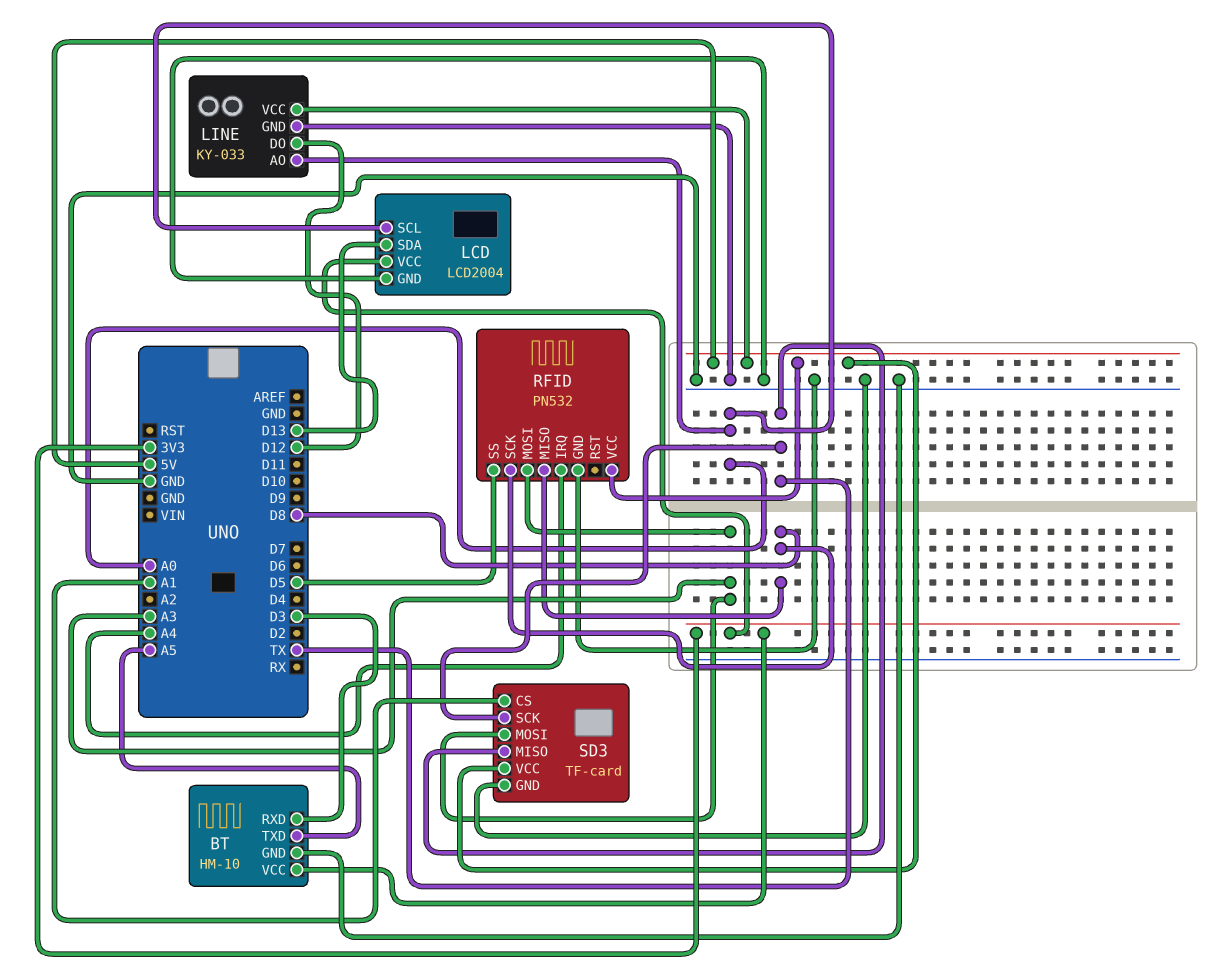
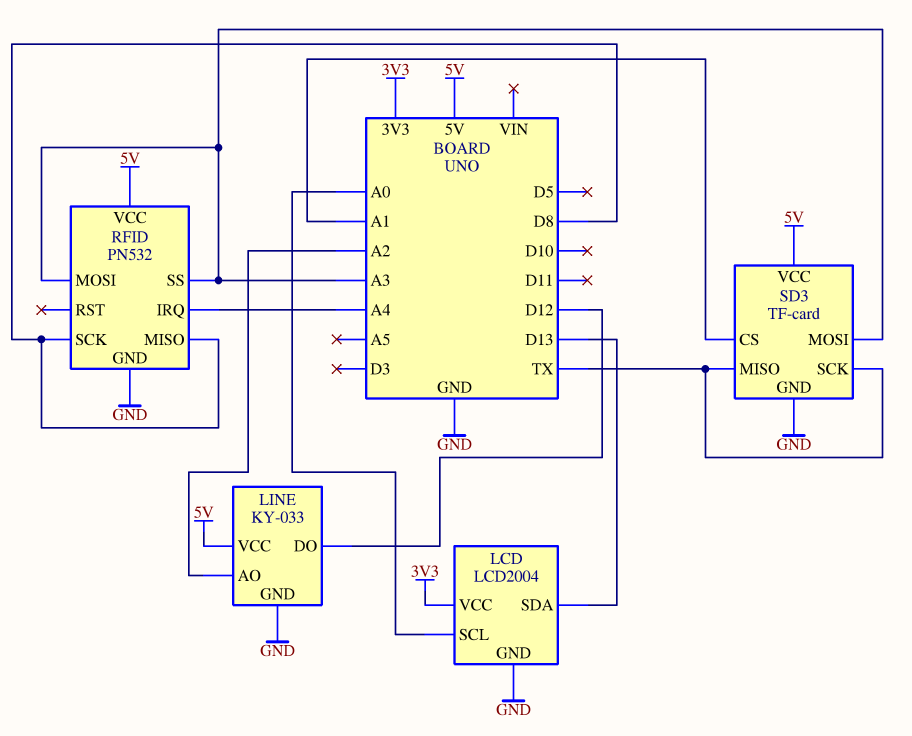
BT: HM-10 -> none
BT pin GND: GND -> none
BT pin RXD: D3 -> none
BT pin TXD: A5 -> none
BT pin VCC: 3V3 -> none
LINE pin AO: A0 -> A2
RFID pin SS: D5 -> A3

